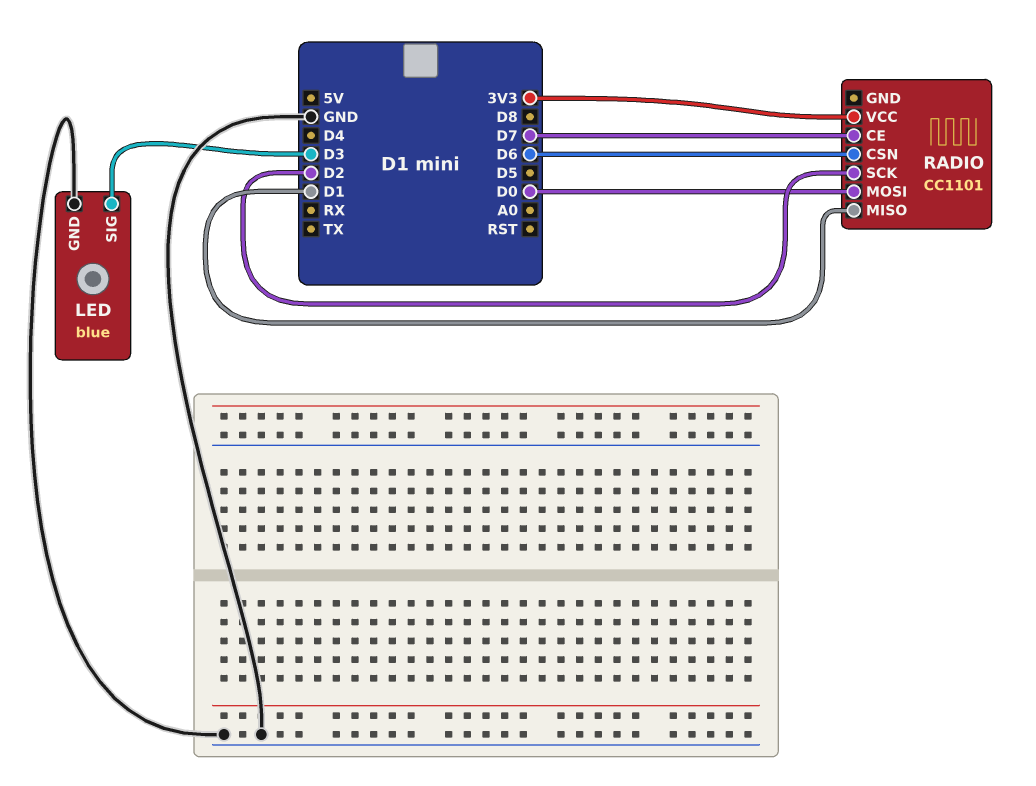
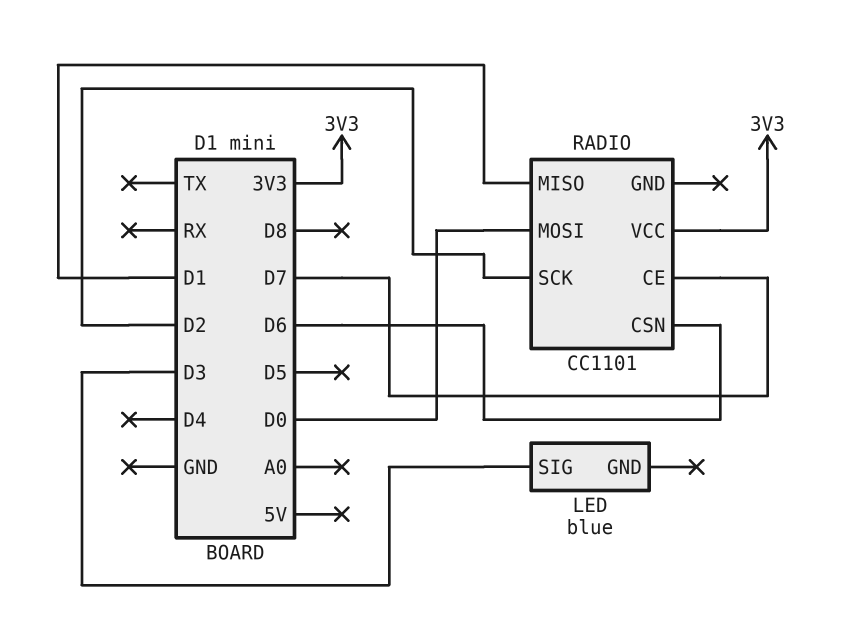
LED pin GND: GND -> none

